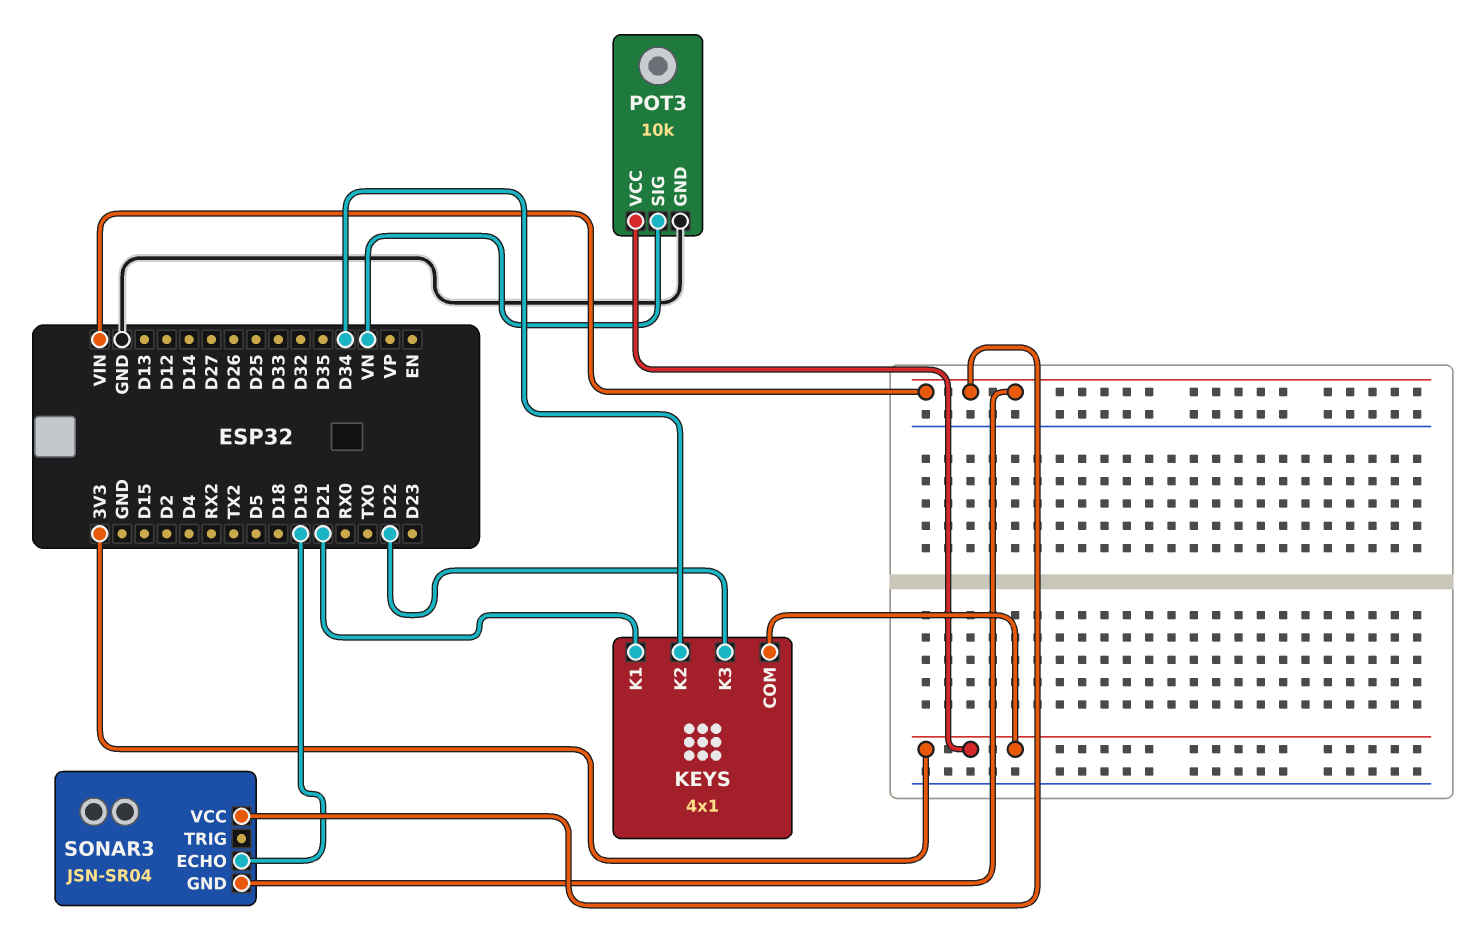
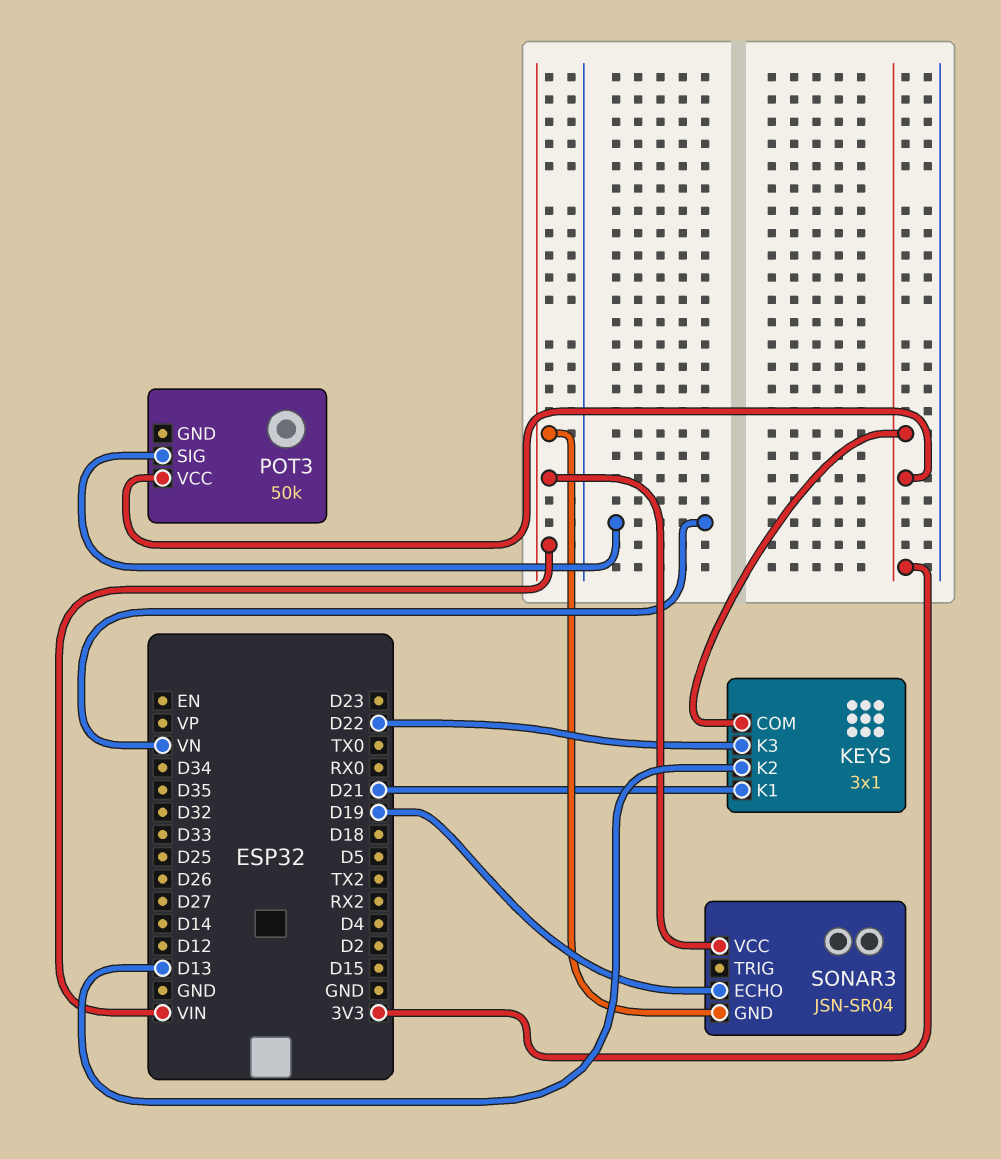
KEYS: 4x1 -> 3x1
KEYS pin K2: D34 -> D13
POT3: 10k -> 50k
POT3 pin GND: GND -> none

